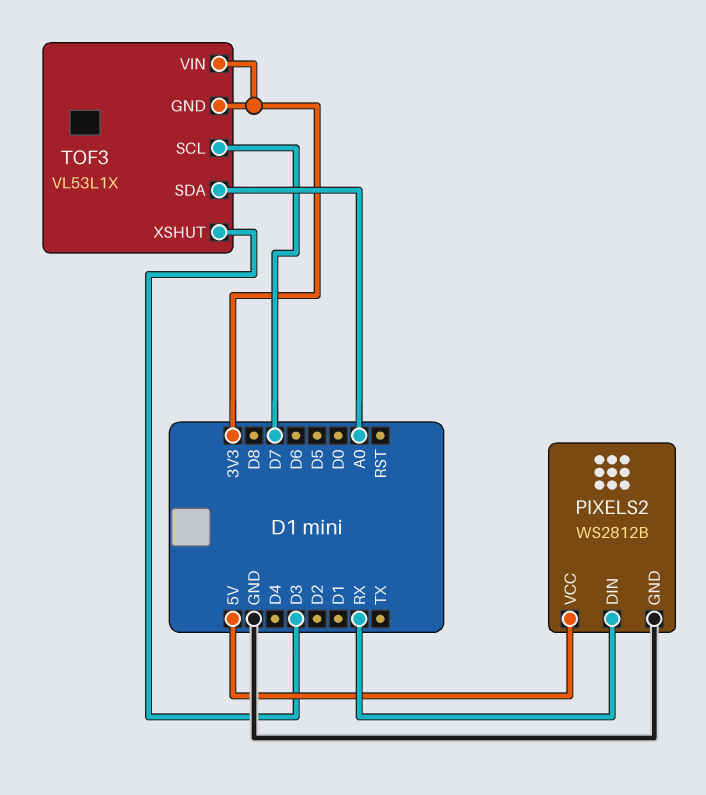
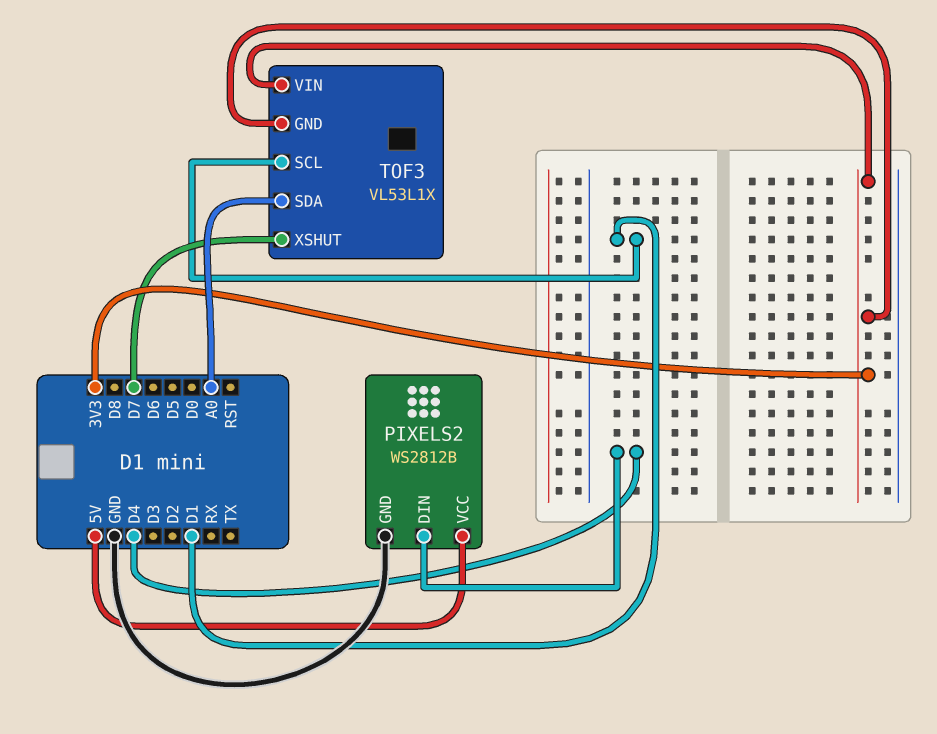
PIXELS2 pin DIN: RX -> D4
TOF3 pin SCL: D7 -> D1
TOF3 pin XSHUT: D3 -> D7

